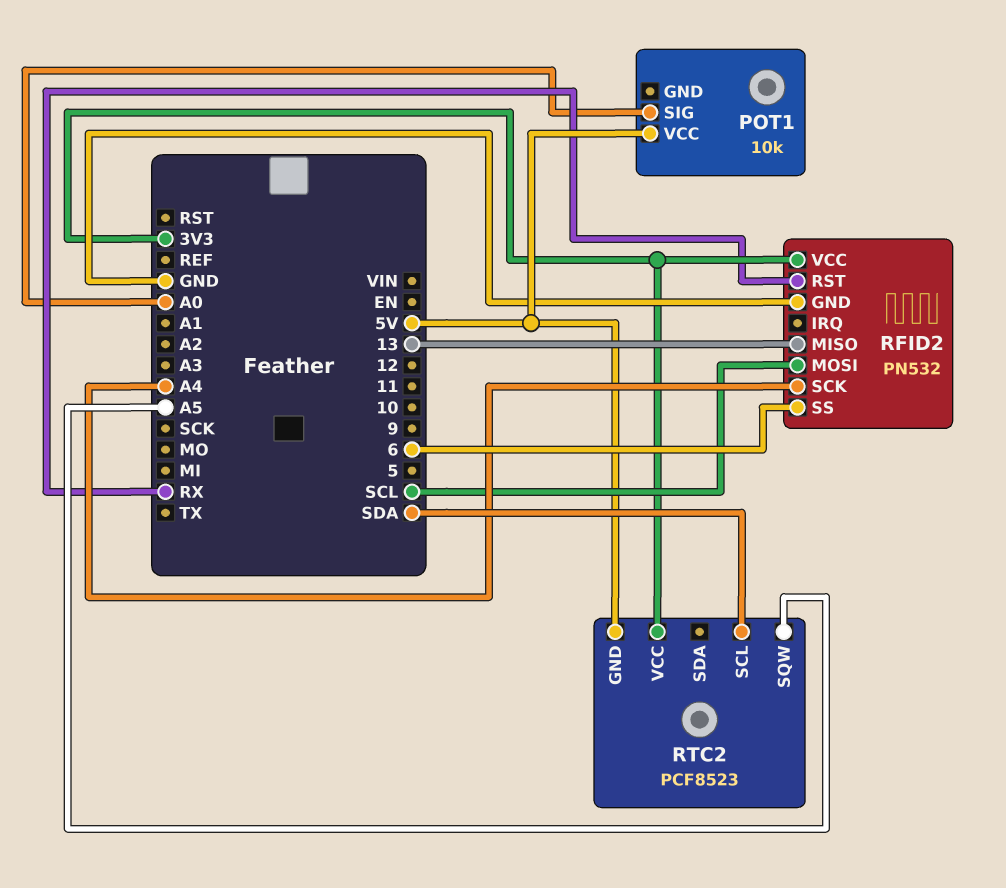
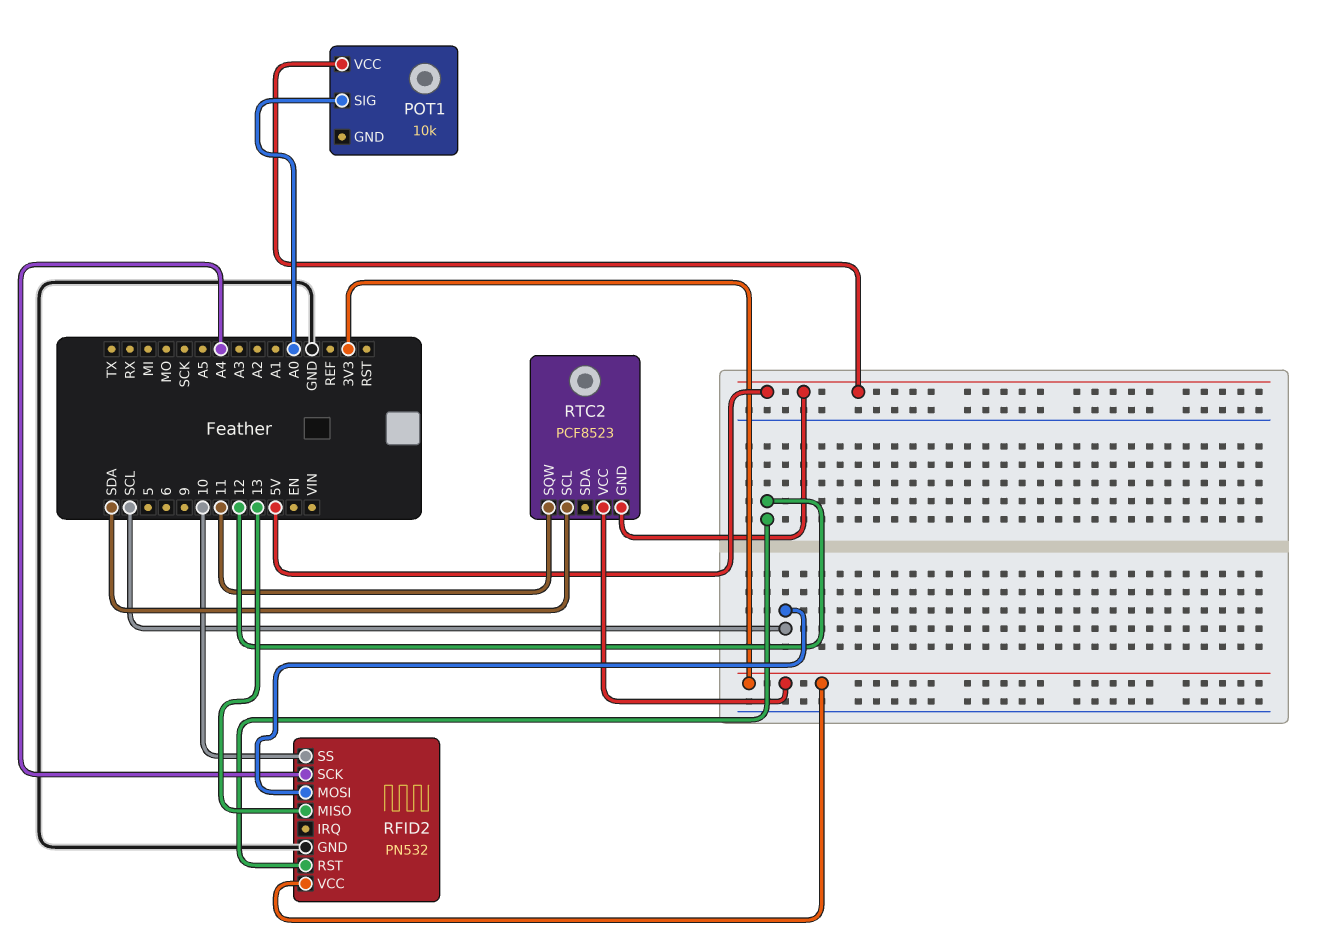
RFID2 pin RST: RX -> 12
RFID2 pin SS: 6 -> 10
RTC2 pin SQW: A5 -> 11

